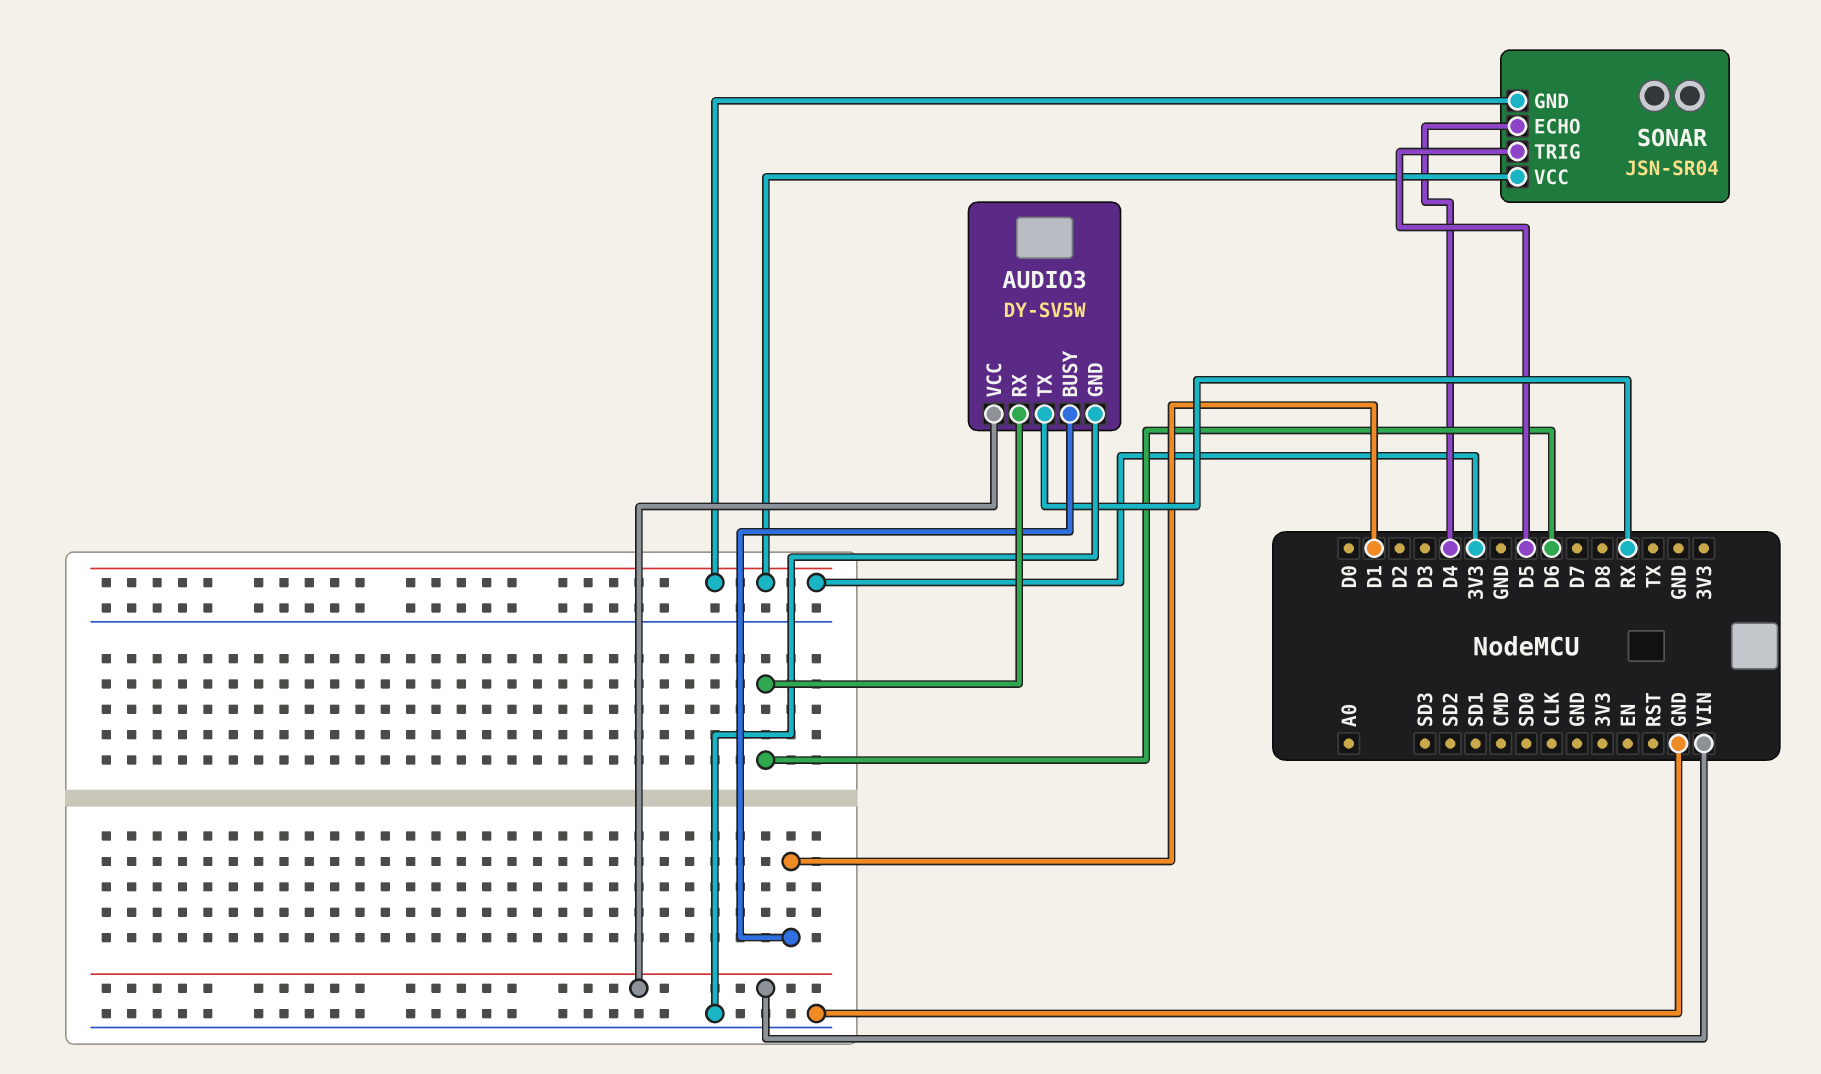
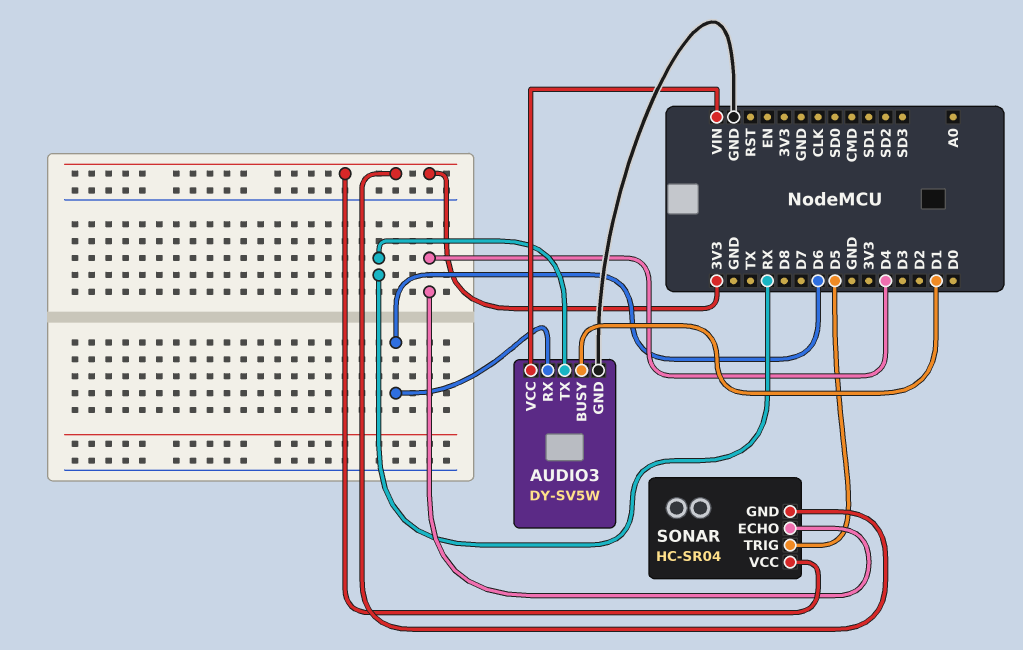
SONAR: JSN-SR04 -> HC-SR04

